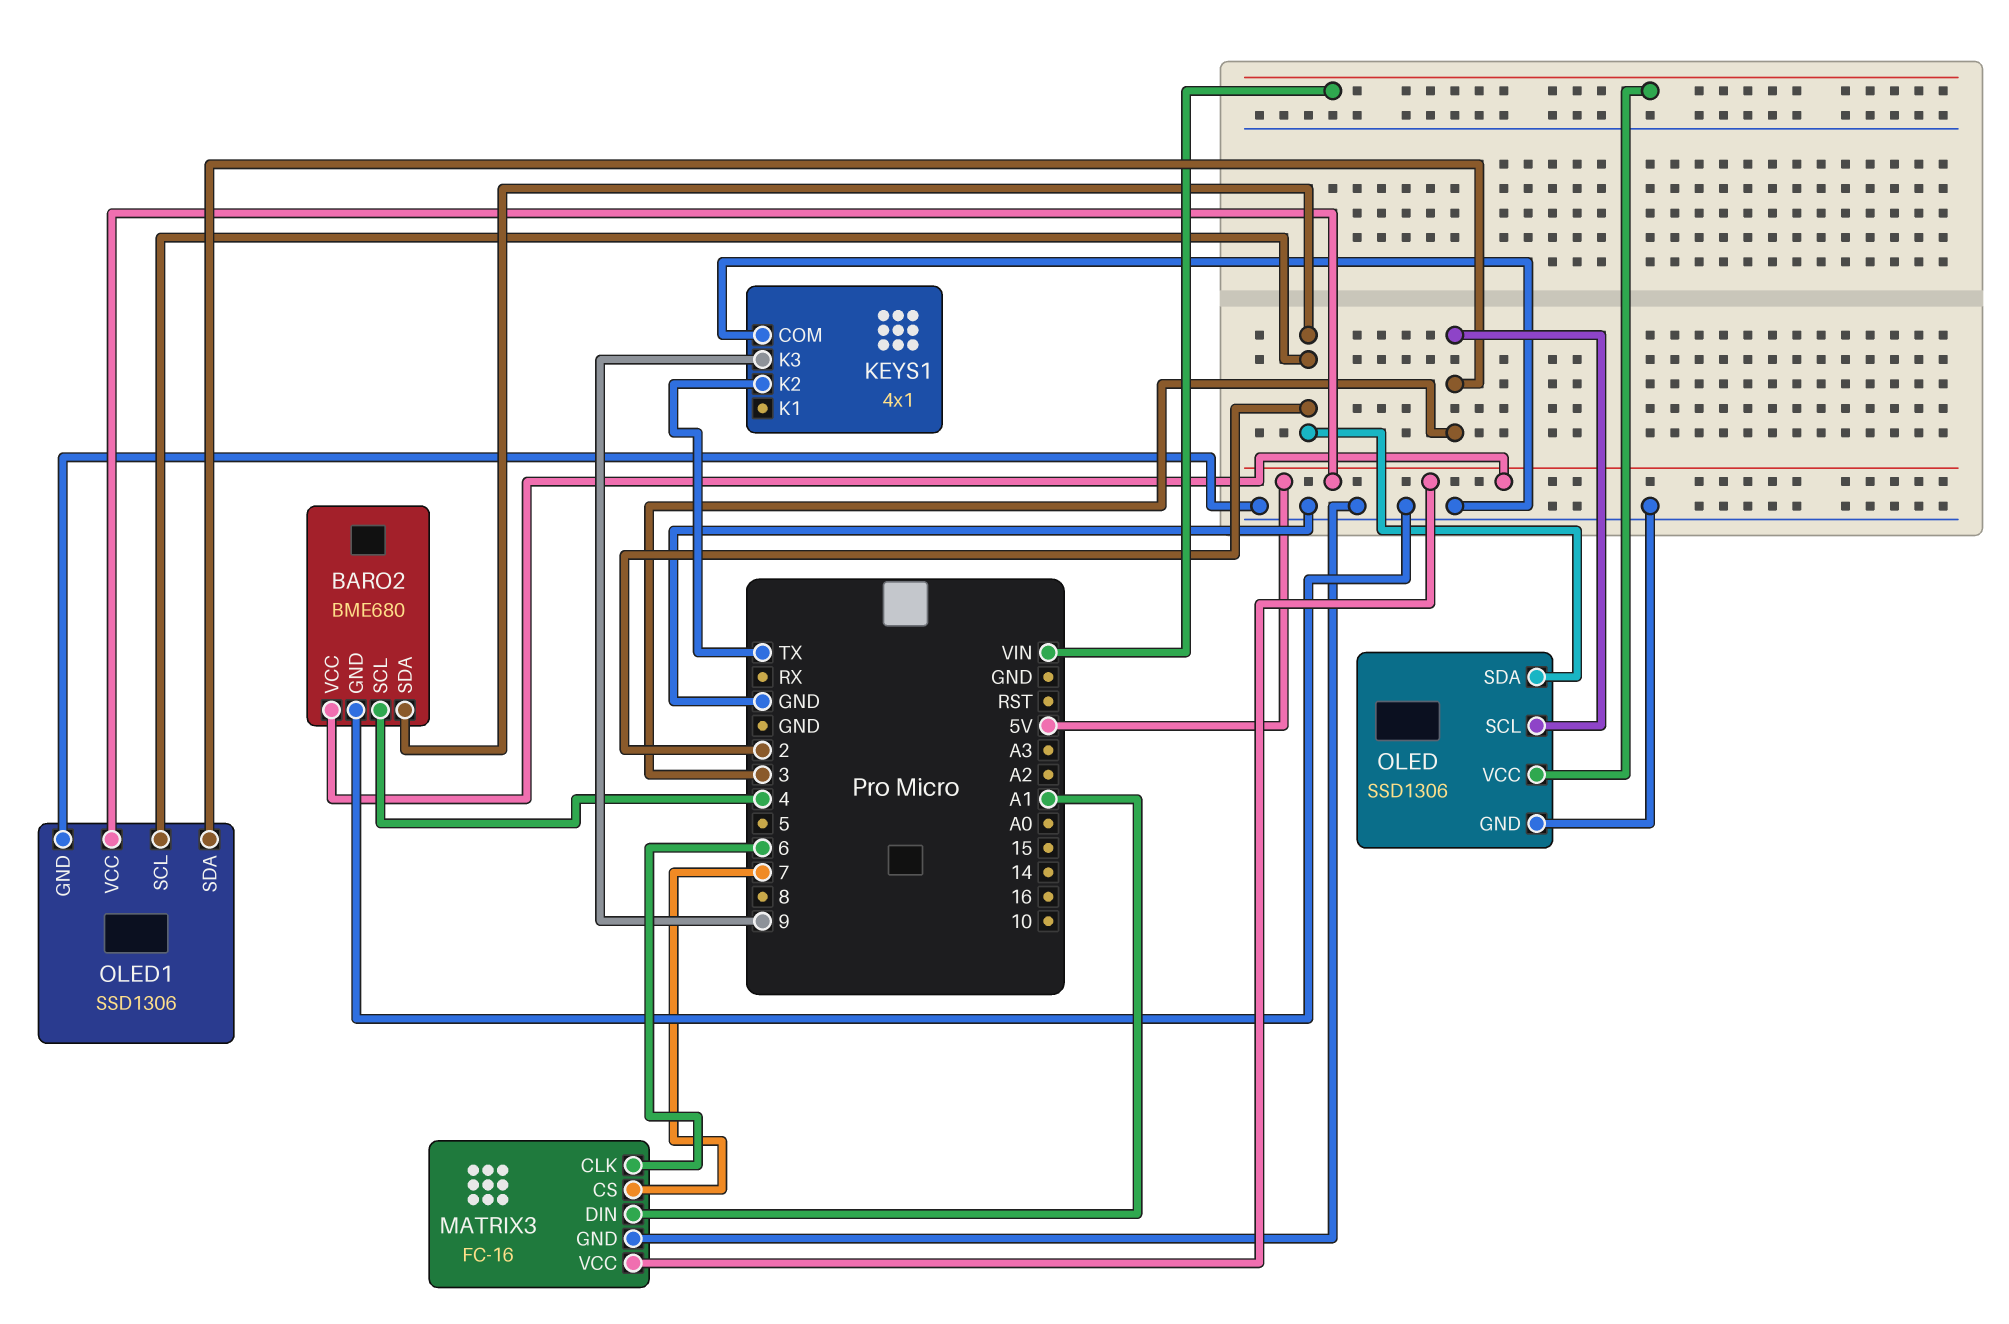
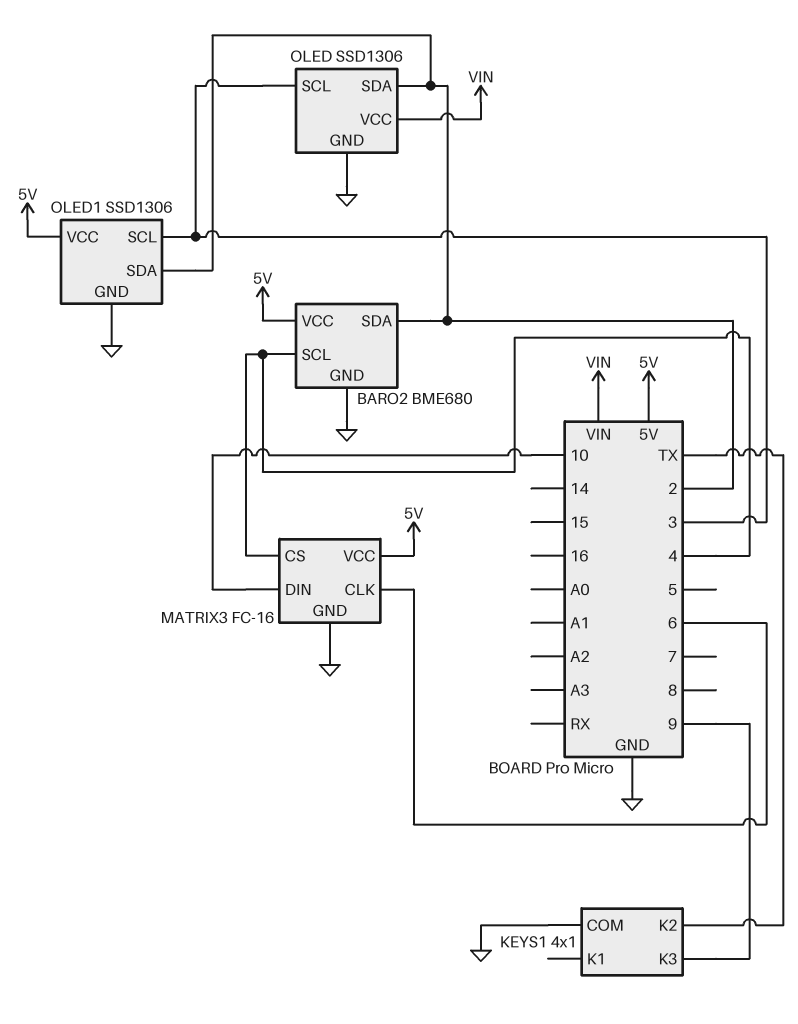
MATRIX3 pin CS: 7 -> 4
MATRIX3 pin DIN: A1 -> 10
OLED1 pin SCL: 2 -> 3
OLED1 pin SDA: 3 -> 2

